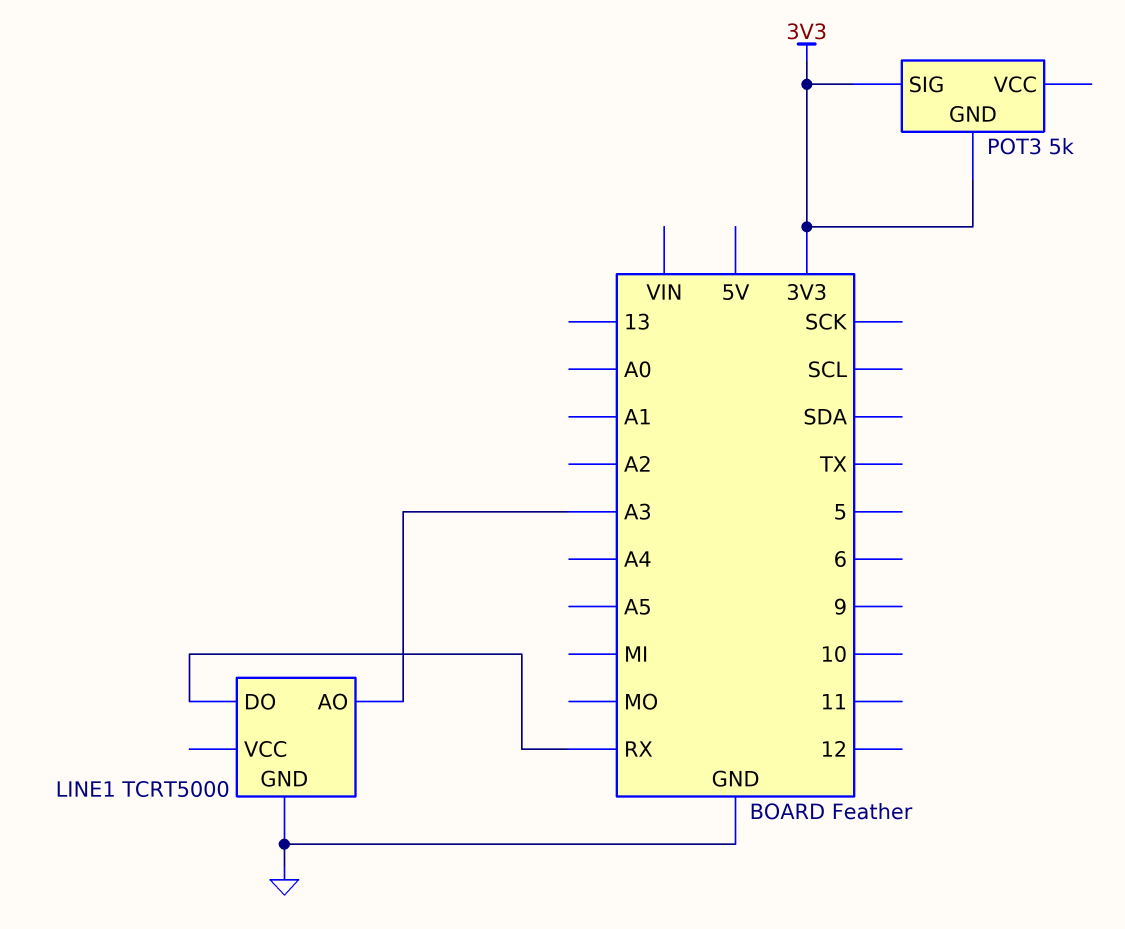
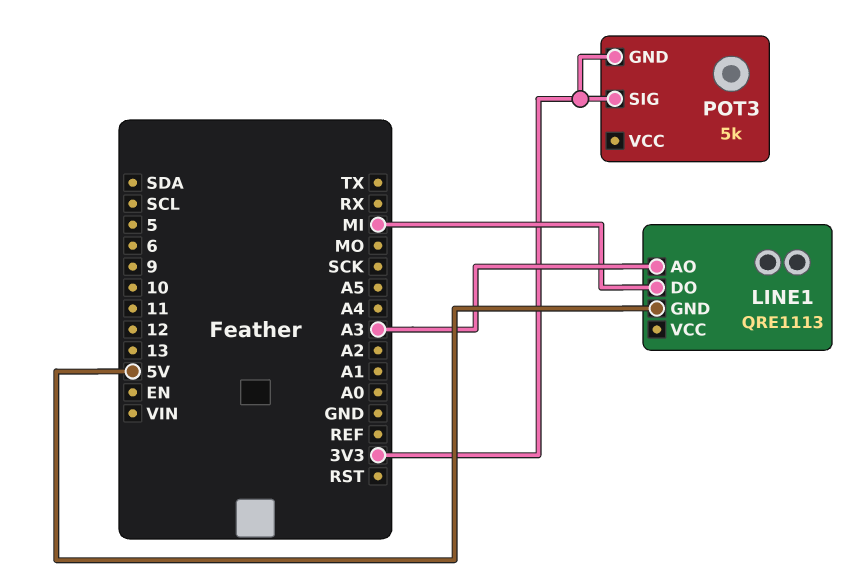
LINE1: TCRT5000 -> QRE1113
LINE1 pin DO: RX -> MI
LINE1 pin GND: GND -> 5V

